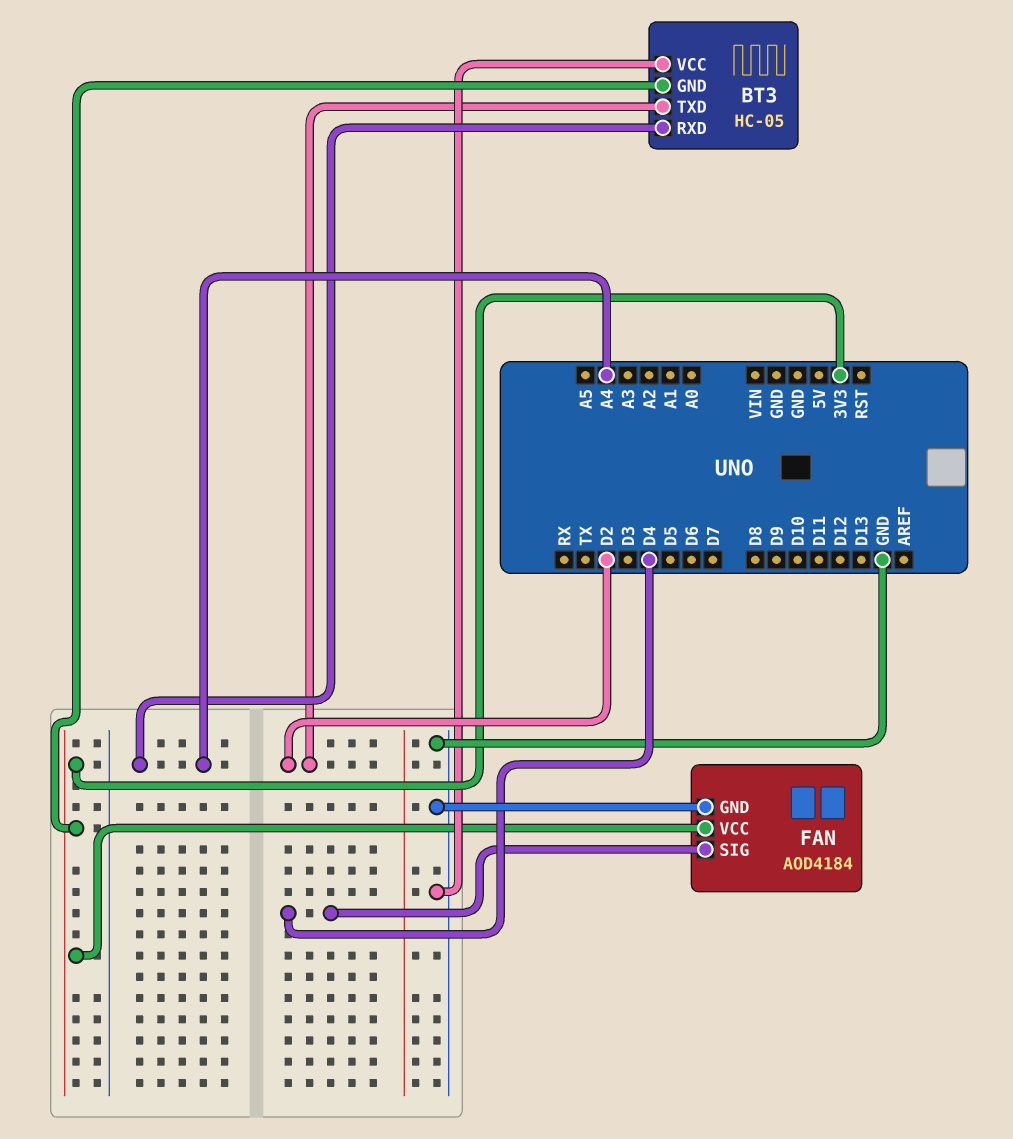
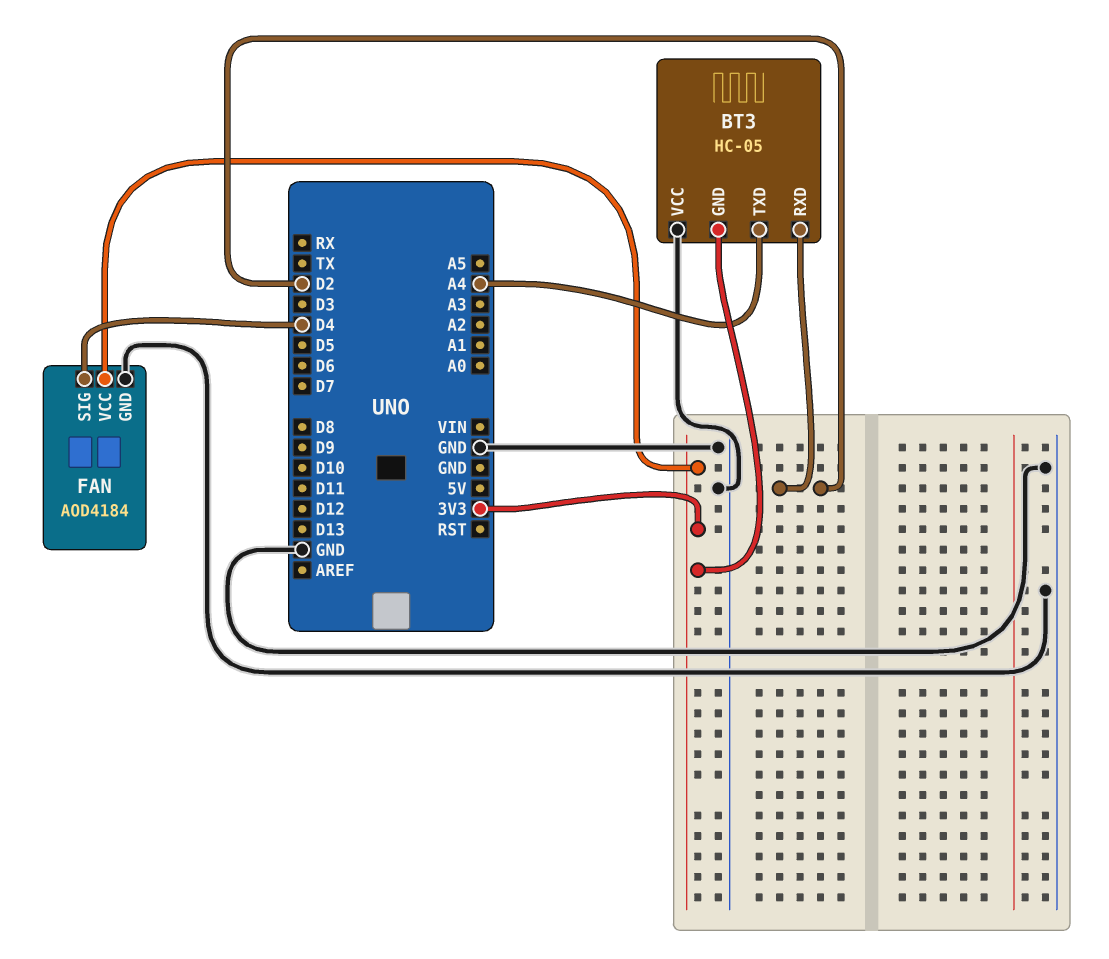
BT3 pin RXD: A4 -> D2
BT3 pin TXD: D2 -> A4

